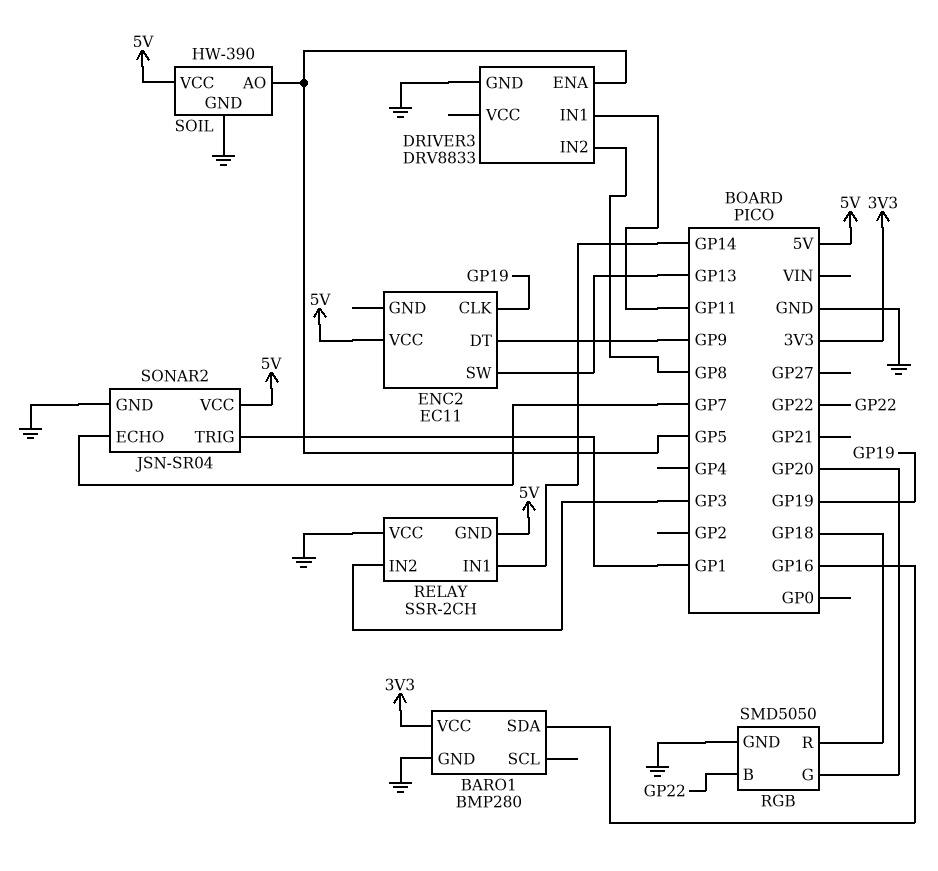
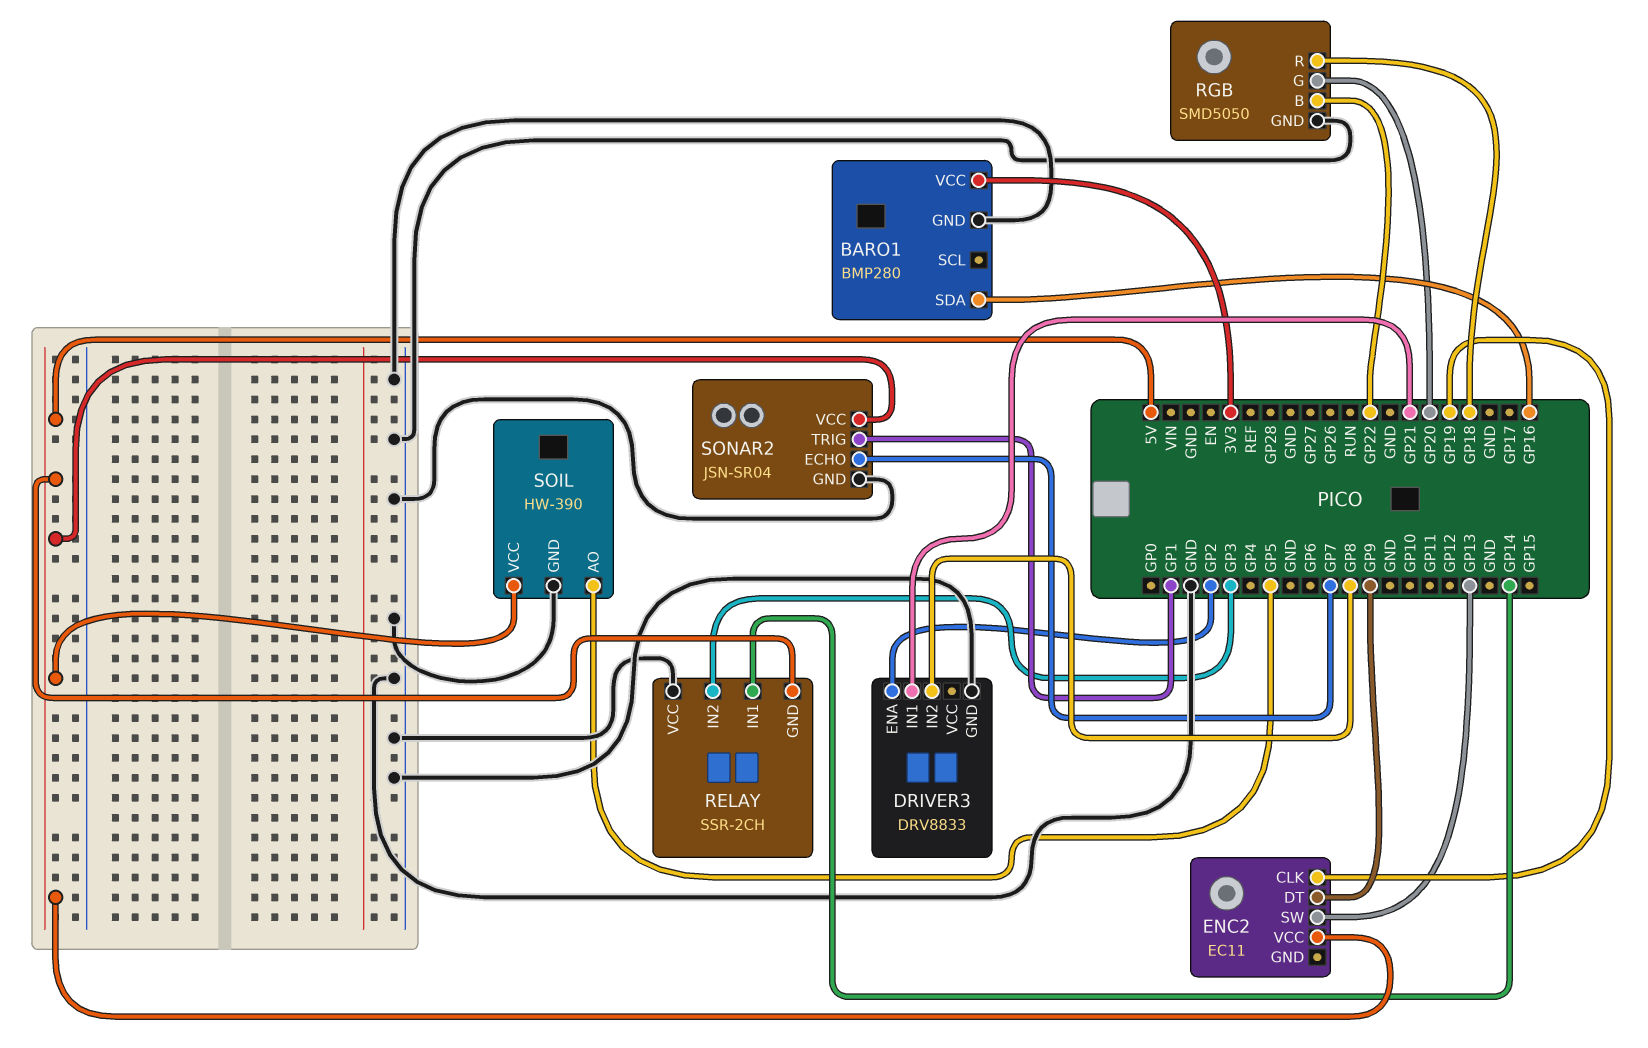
DRIVER3 pin ENA: GP5 -> GP2
DRIVER3 pin IN1: GP11 -> GP21

